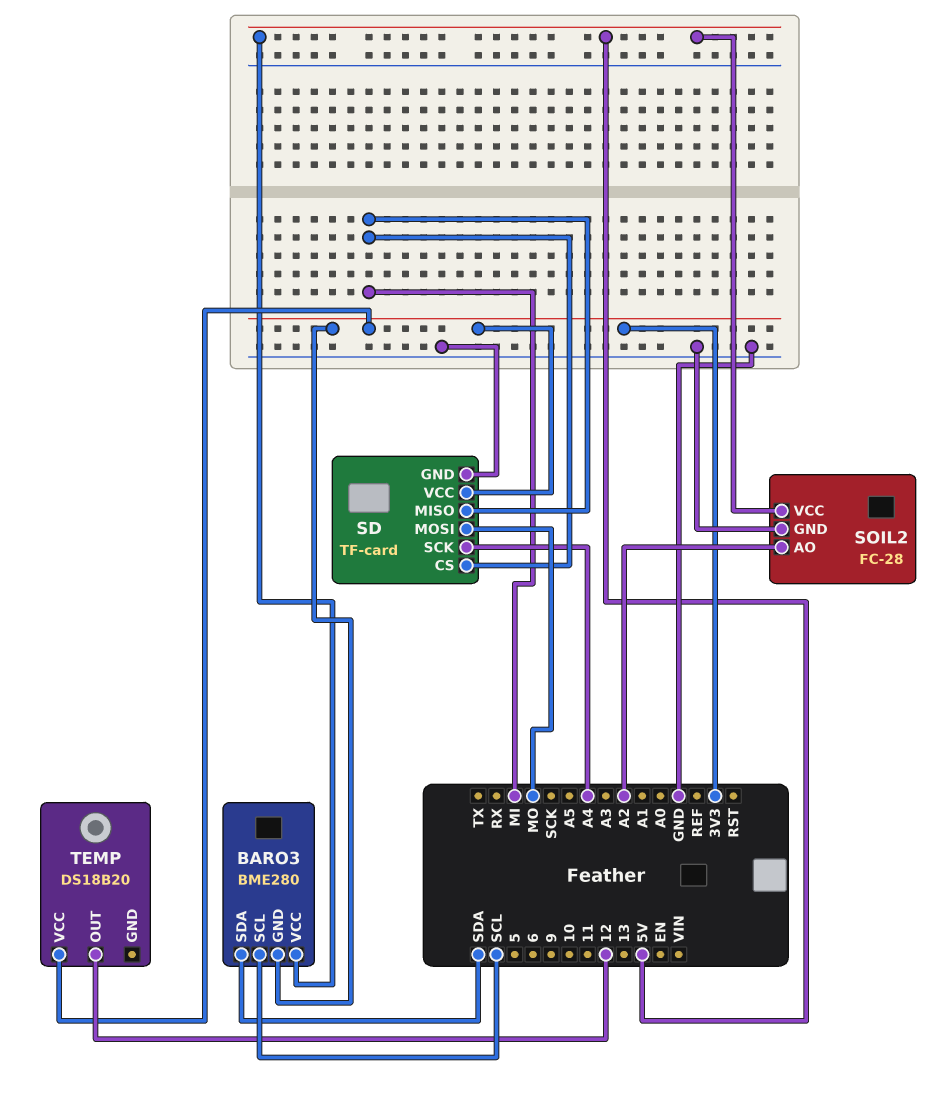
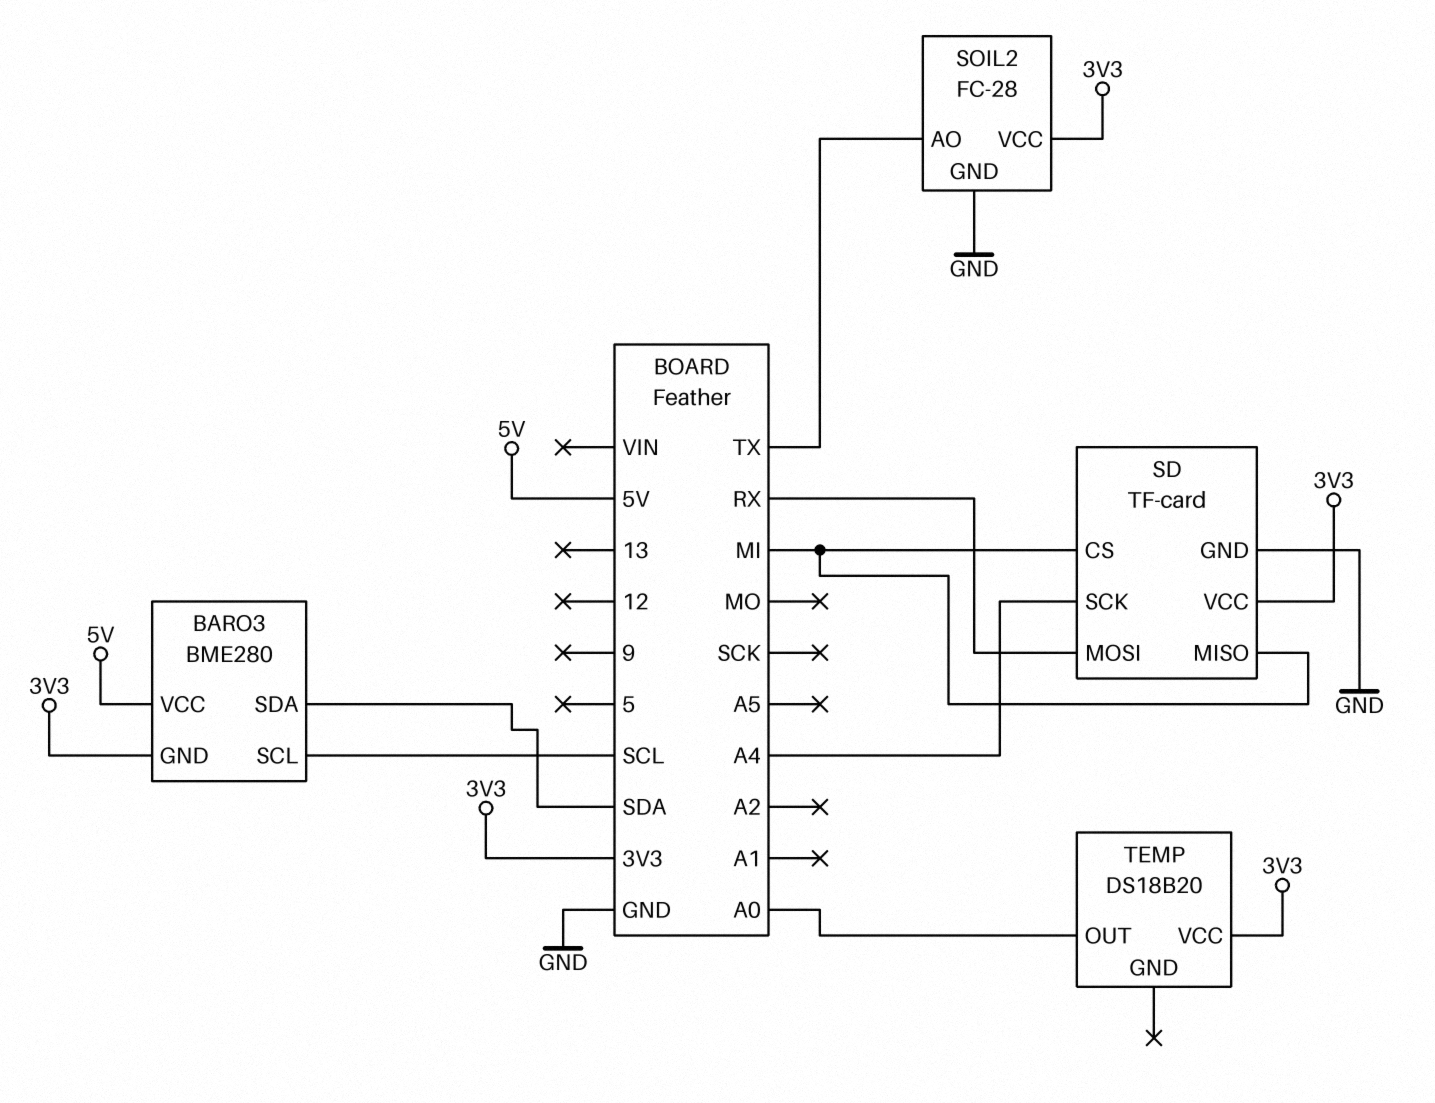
SD pin MOSI: MO -> RX
SOIL2 pin AO: A2 -> TX
SOIL2 pin VCC: 5V -> 3V3
TEMP pin OUT: 12 -> A0

